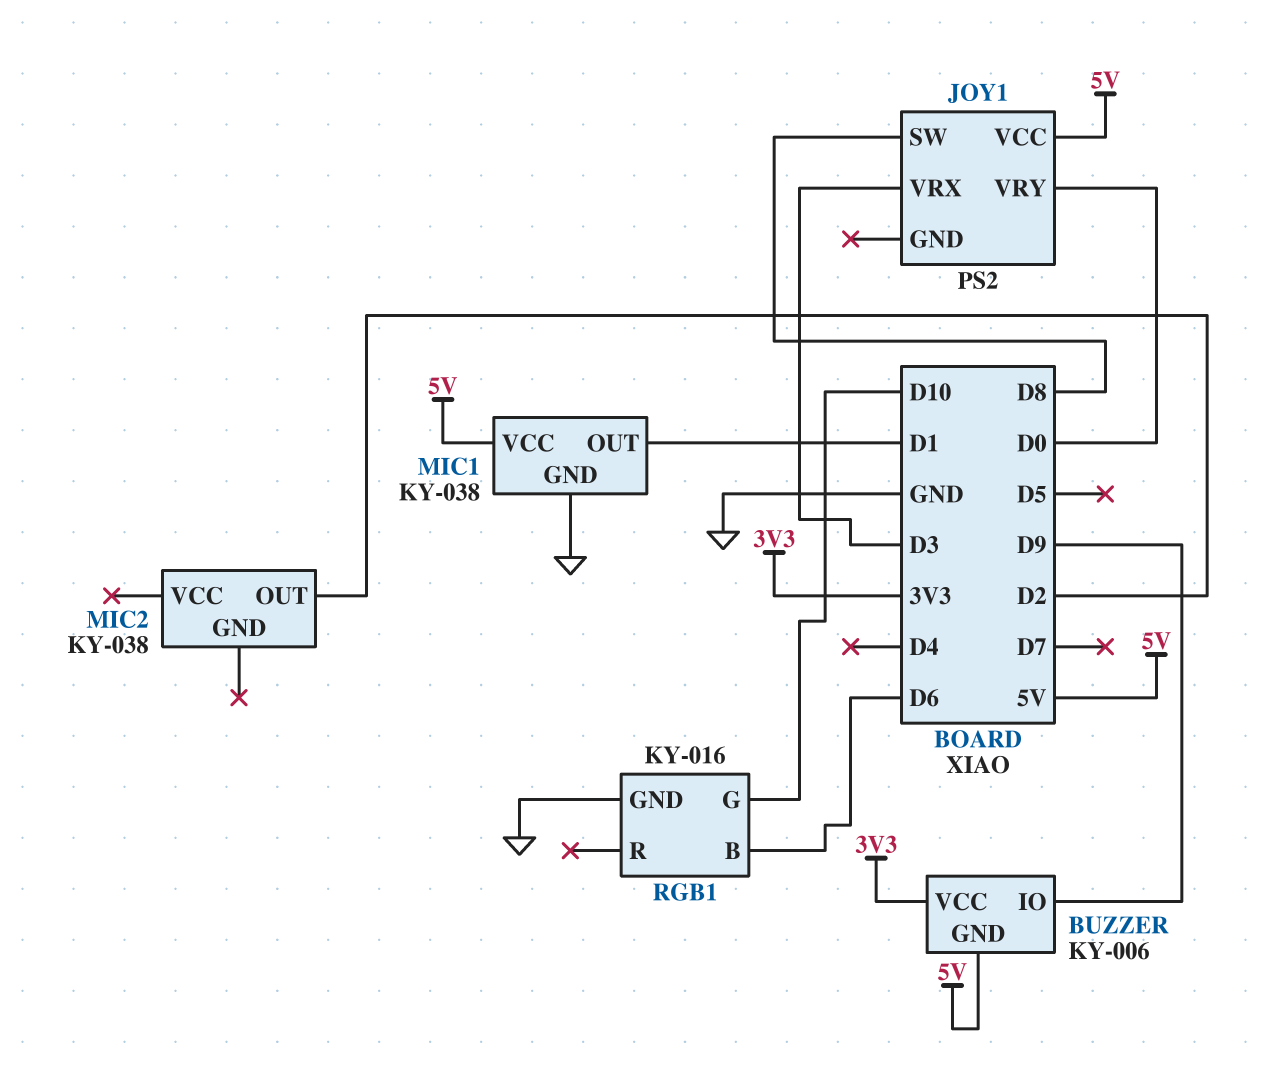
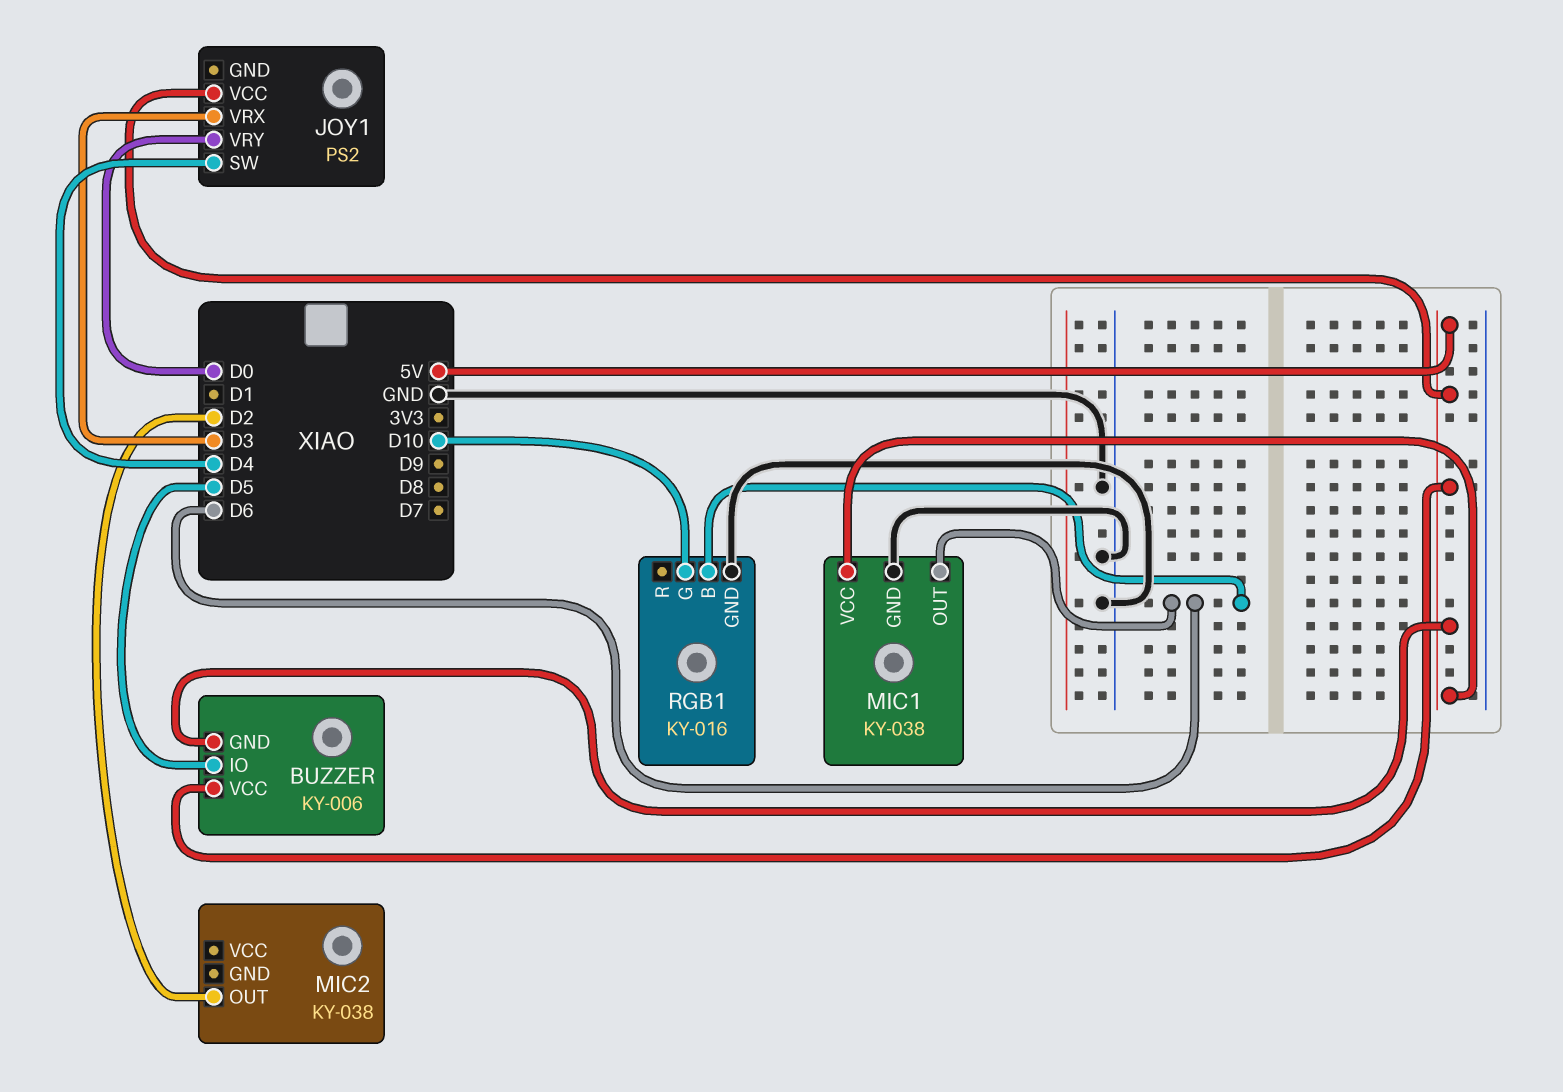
BUZZER pin IO: D9 -> D5
BUZZER pin VCC: 3V3 -> 5V
JOY1 pin SW: D8 -> D4
MIC1 pin OUT: D1 -> D6

